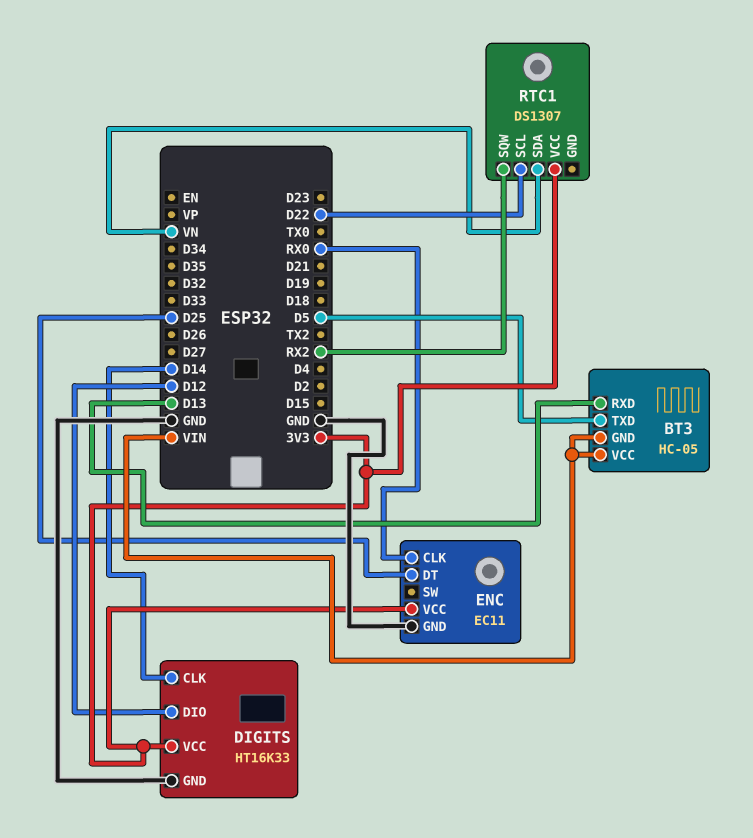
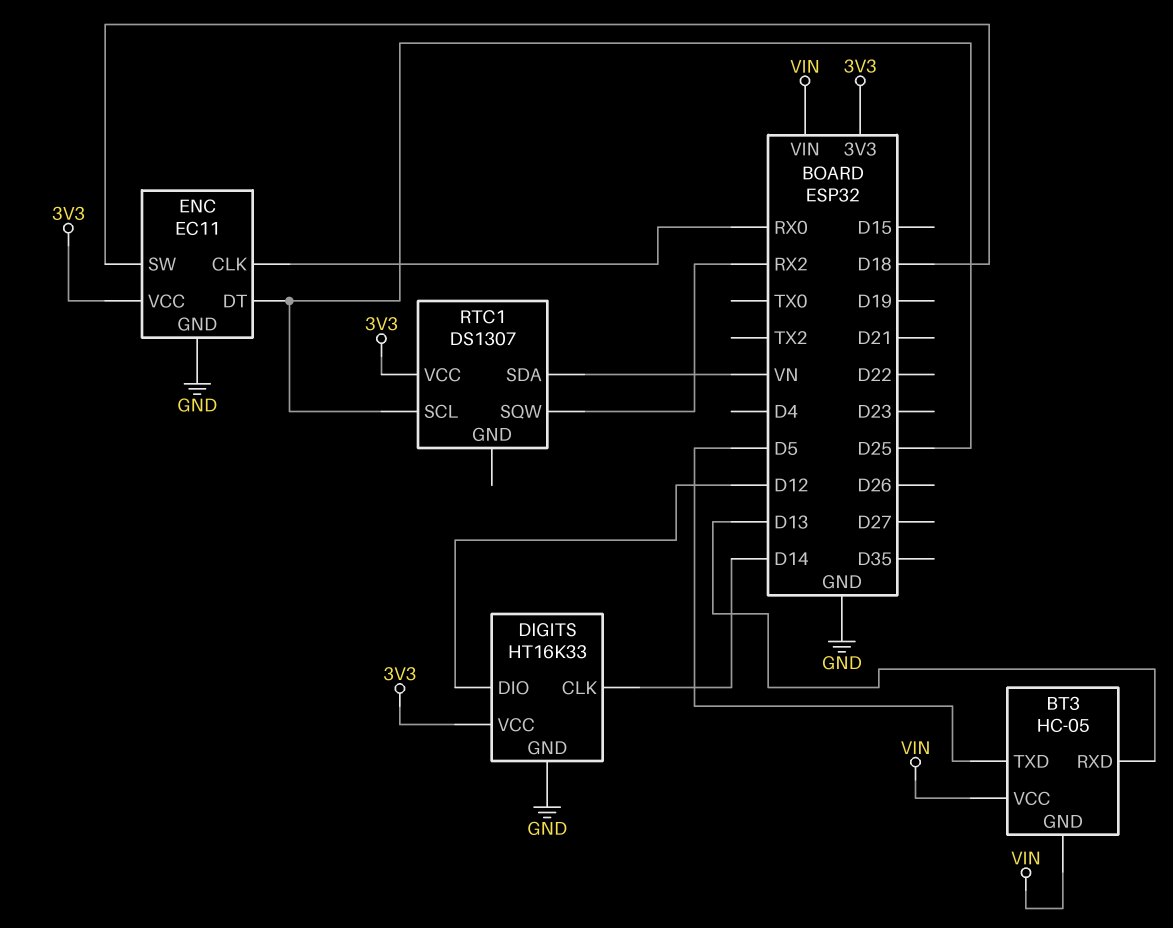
ENC pin SW: none -> D18
RTC1 pin SCL: D22 -> D25

